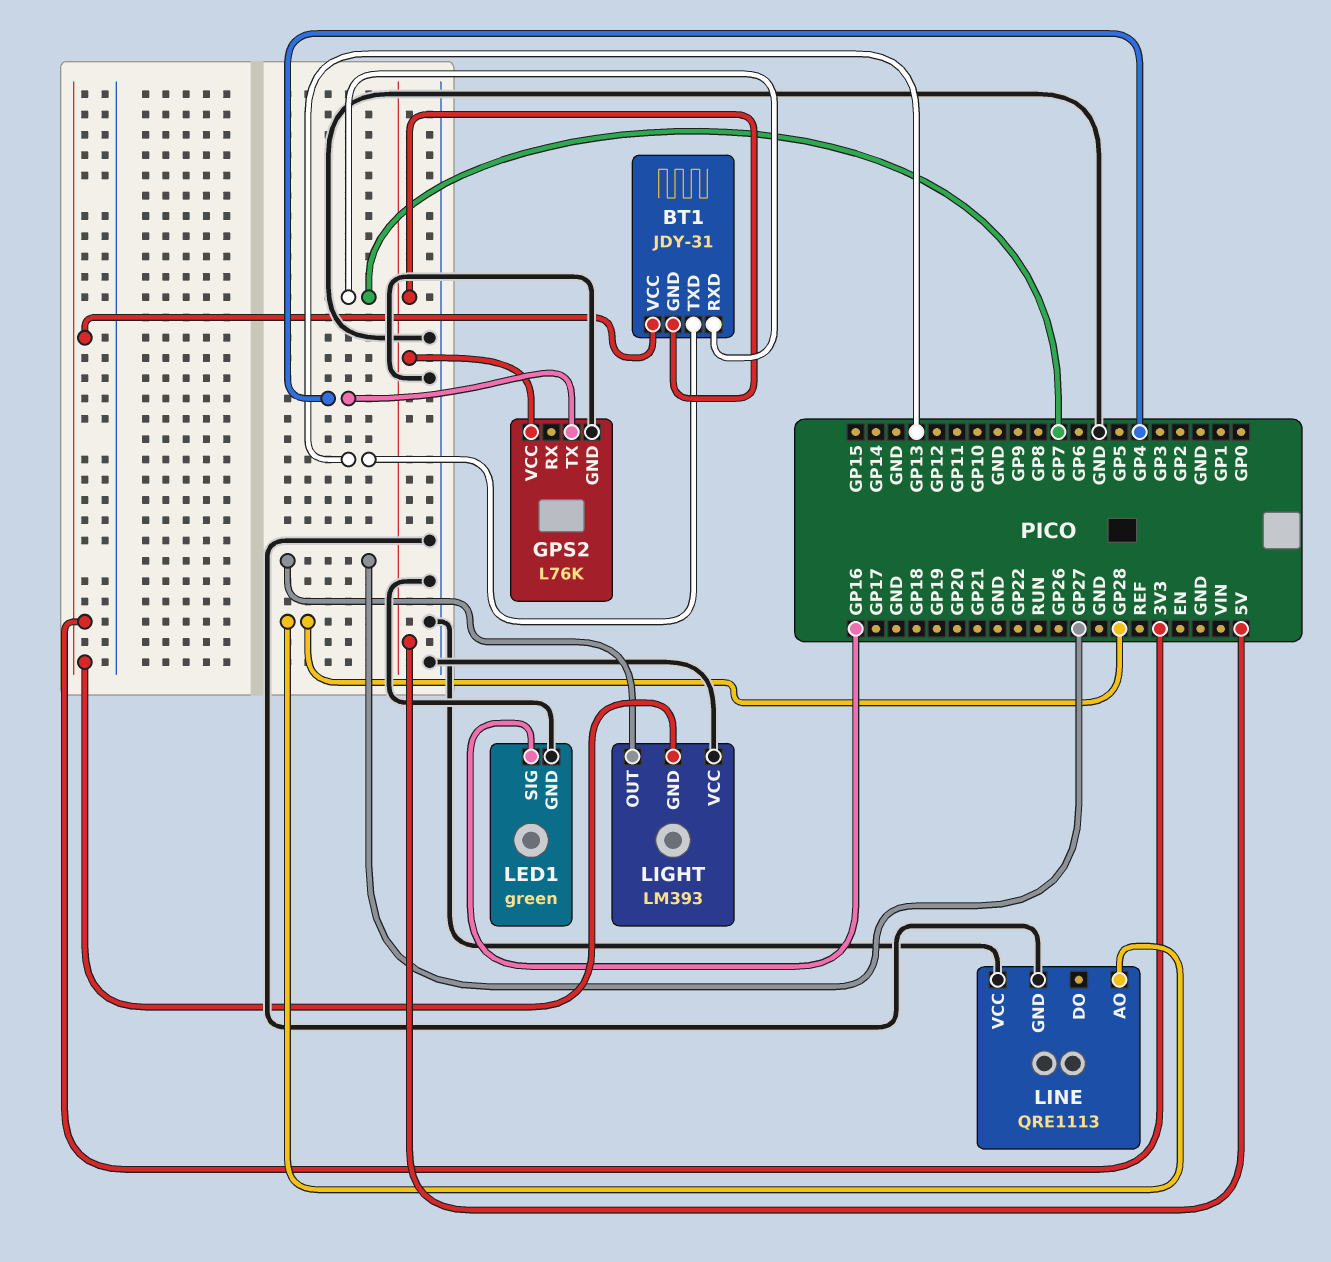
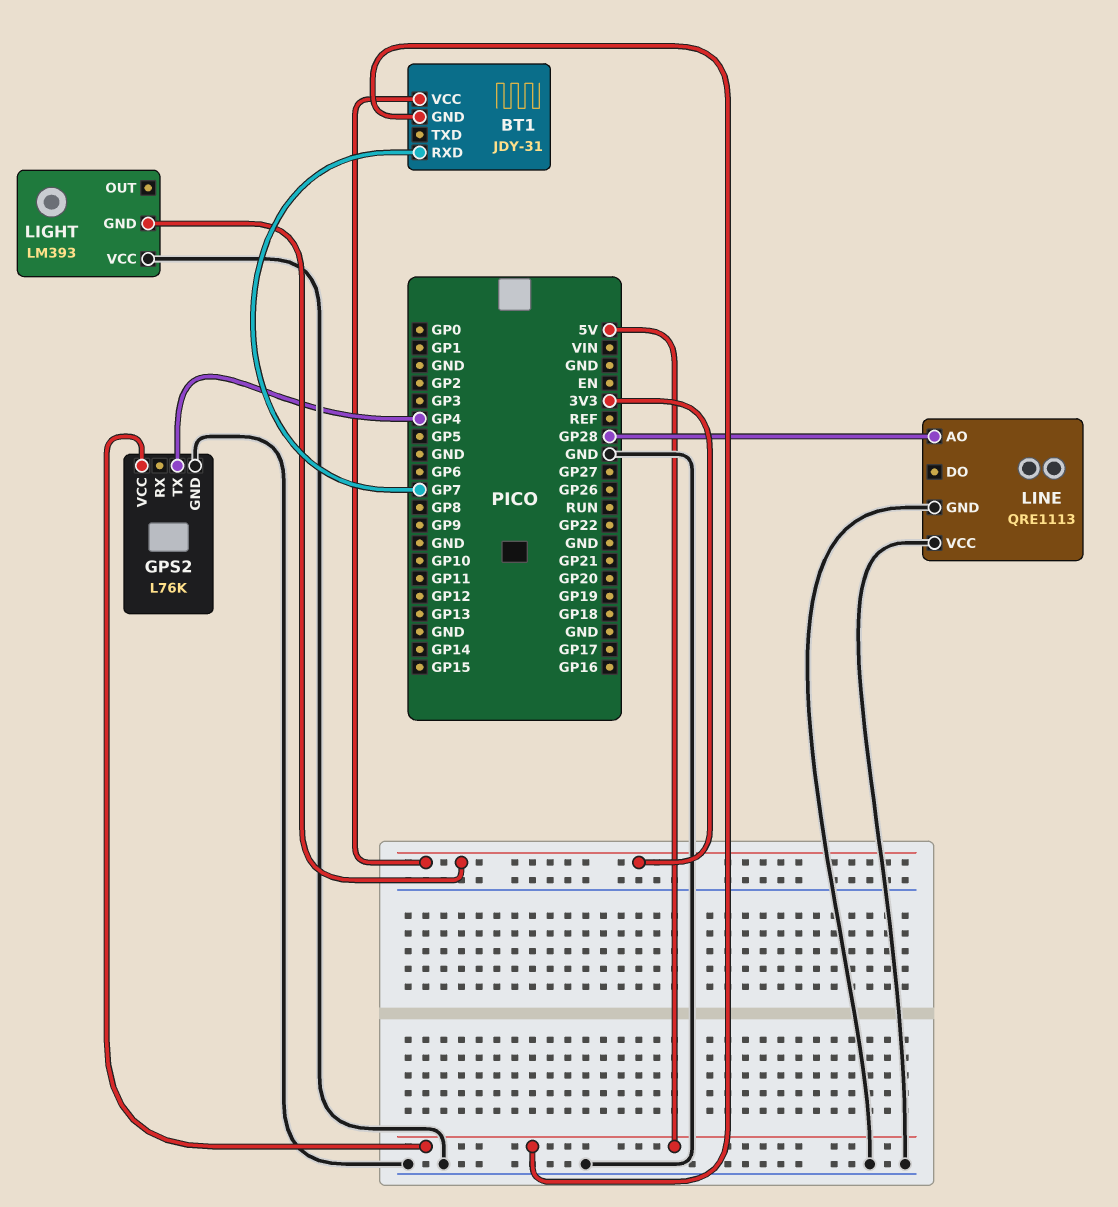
BT1 pin TXD: GP13 -> none
LED1: green -> none
LED1 pin GND: GND -> none
LED1 pin SIG: GP16 -> none
LIGHT pin OUT: GP27 -> none

